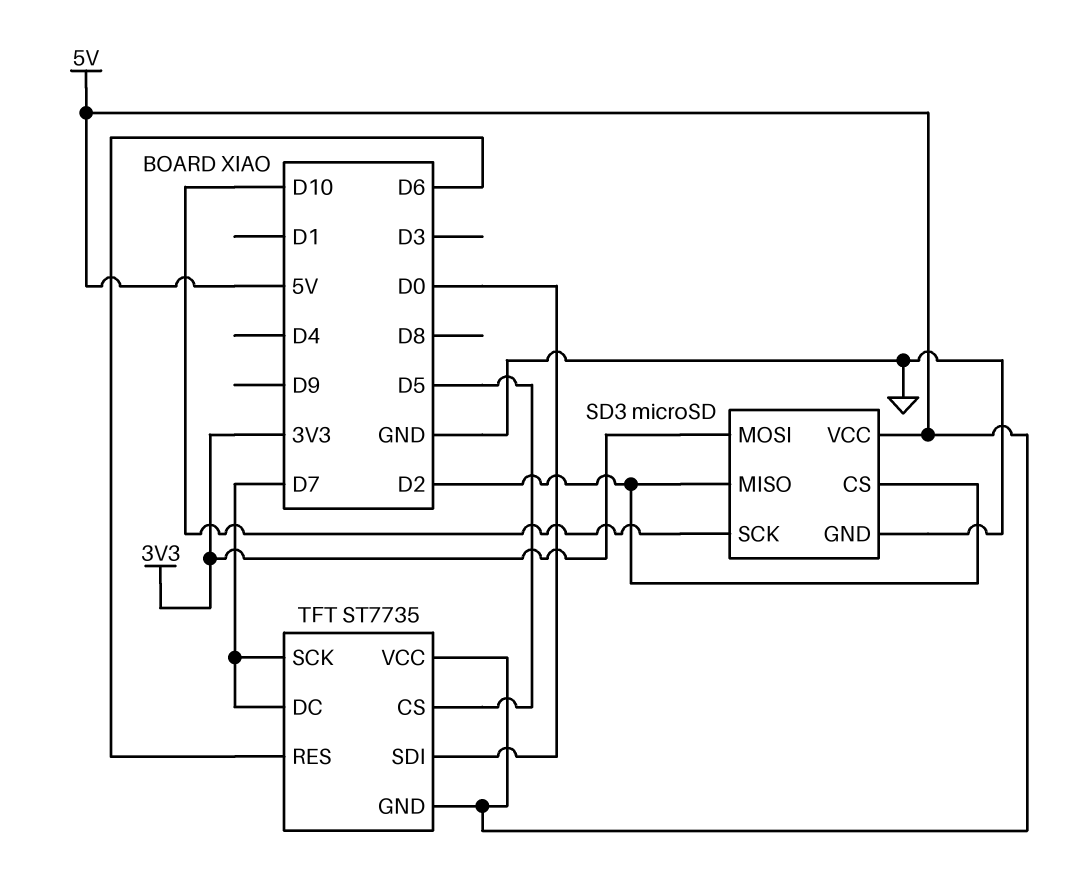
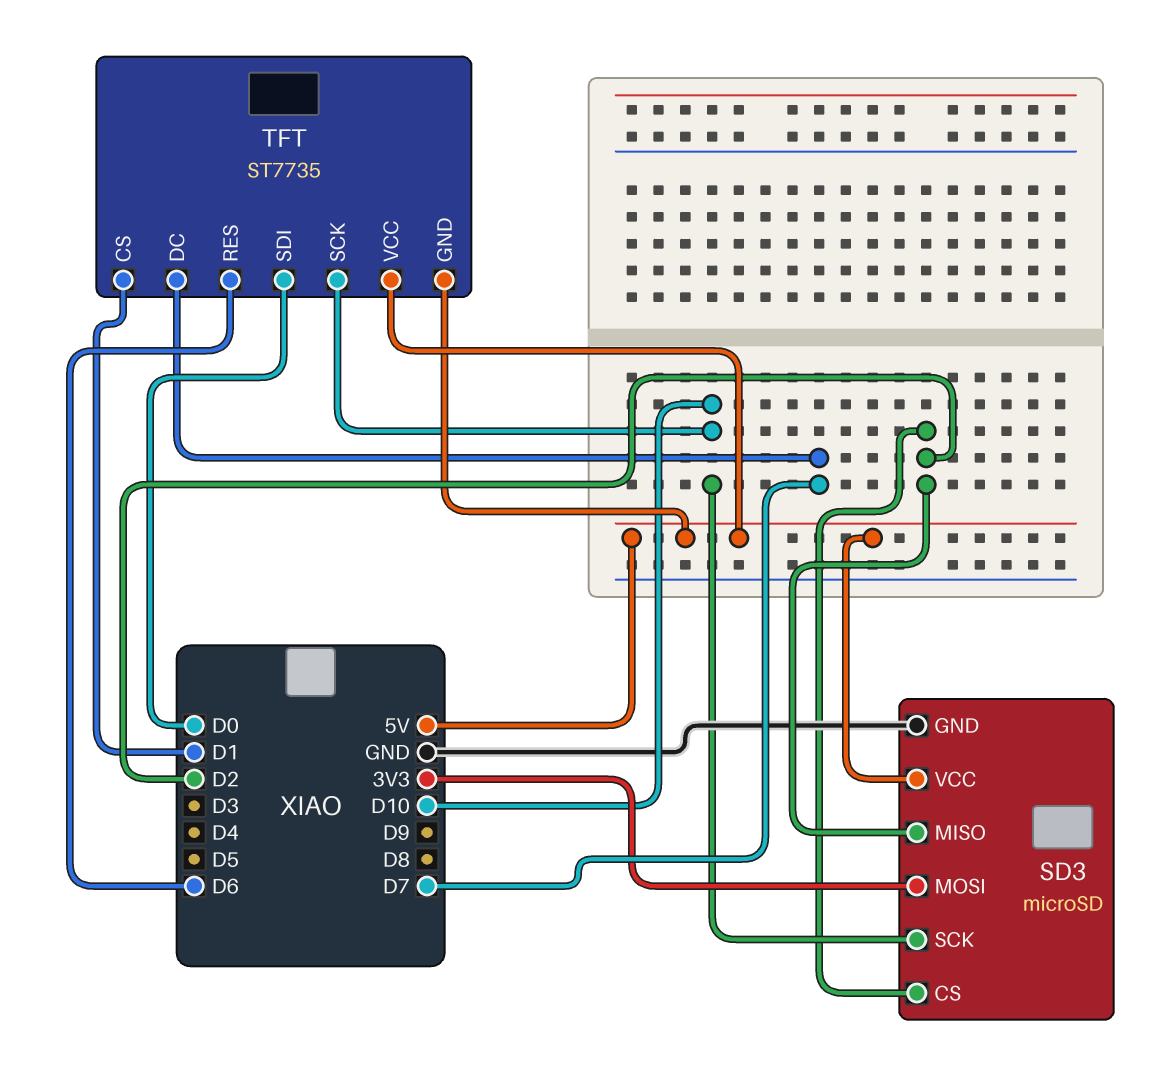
TFT pin CS: D5 -> D1
TFT pin SCK: D7 -> D10

